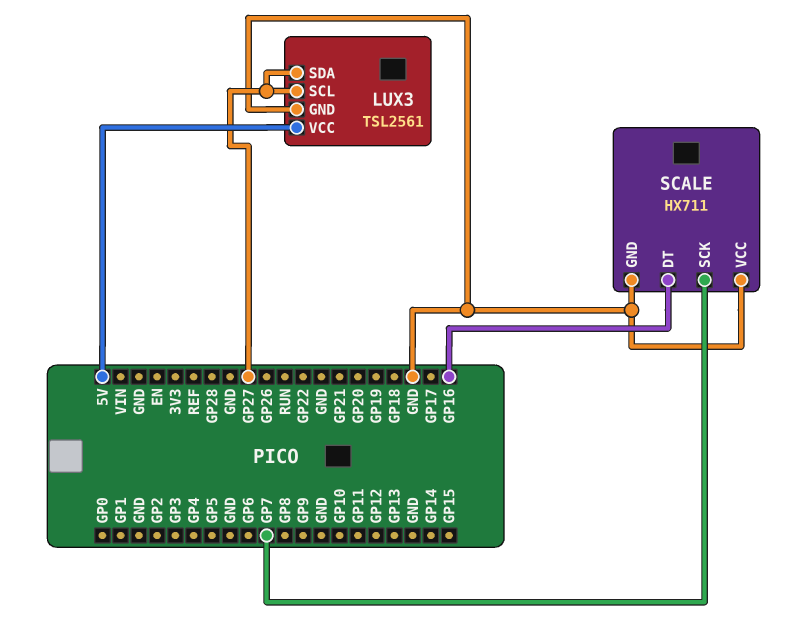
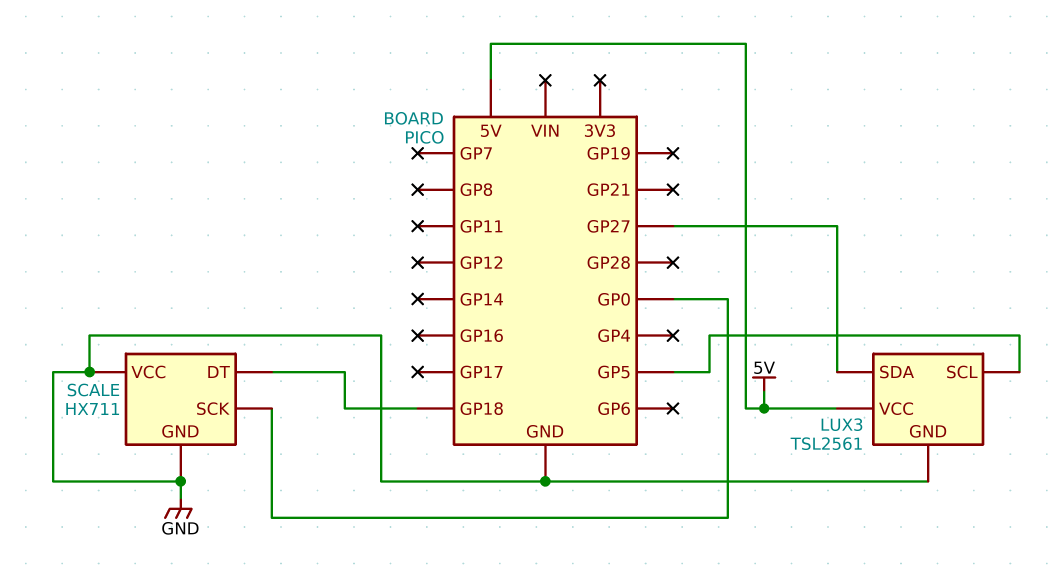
LUX3 pin SCL: GP27 -> GP5
SCALE pin DT: GP16 -> GP18
SCALE pin SCK: GP7 -> GP0

